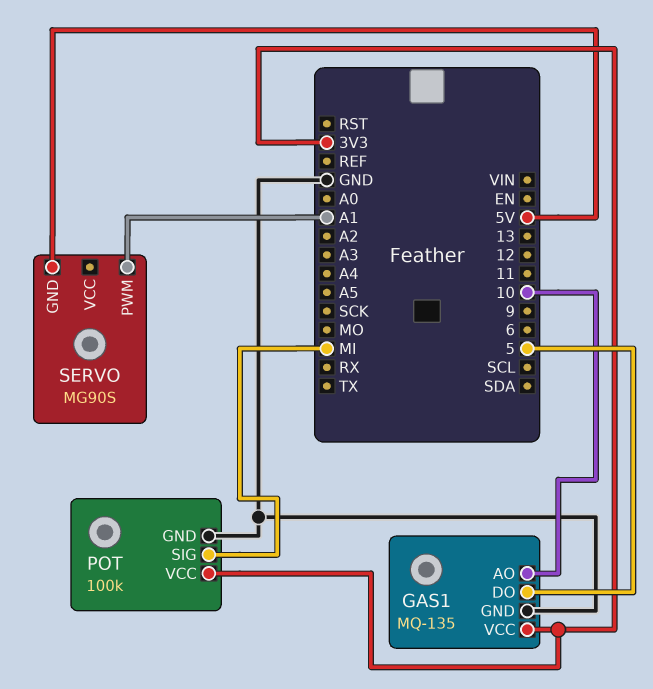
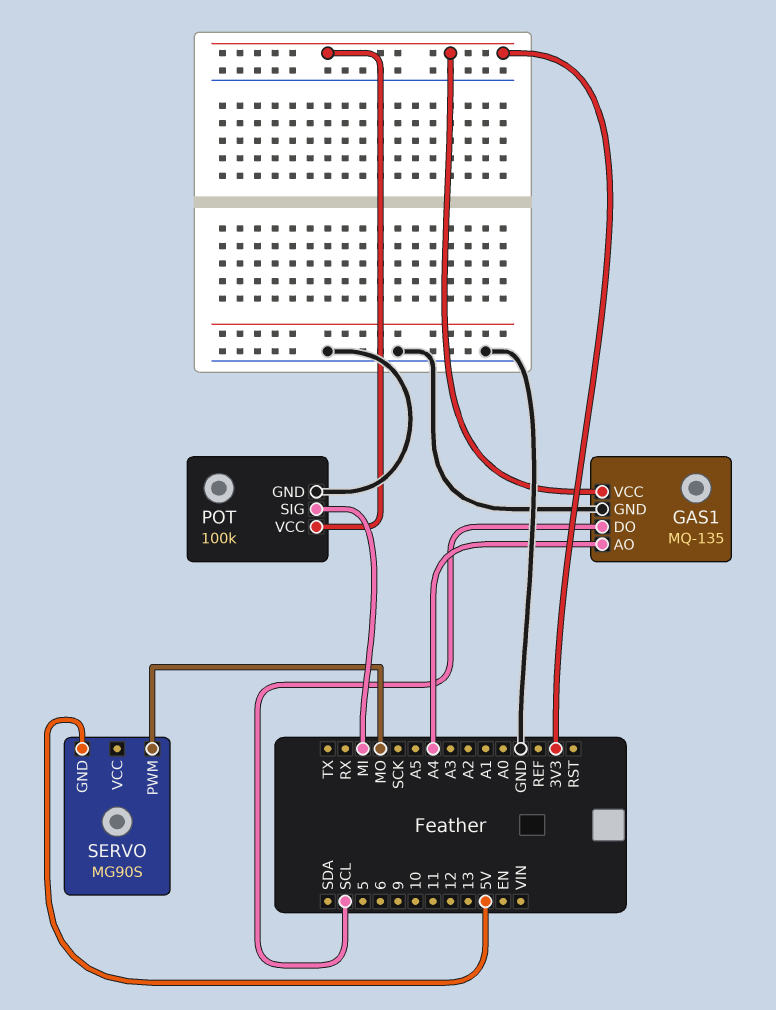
GAS1 pin AO: 10 -> A4
GAS1 pin DO: 5 -> SCL
SERVO pin PWM: A1 -> MO

